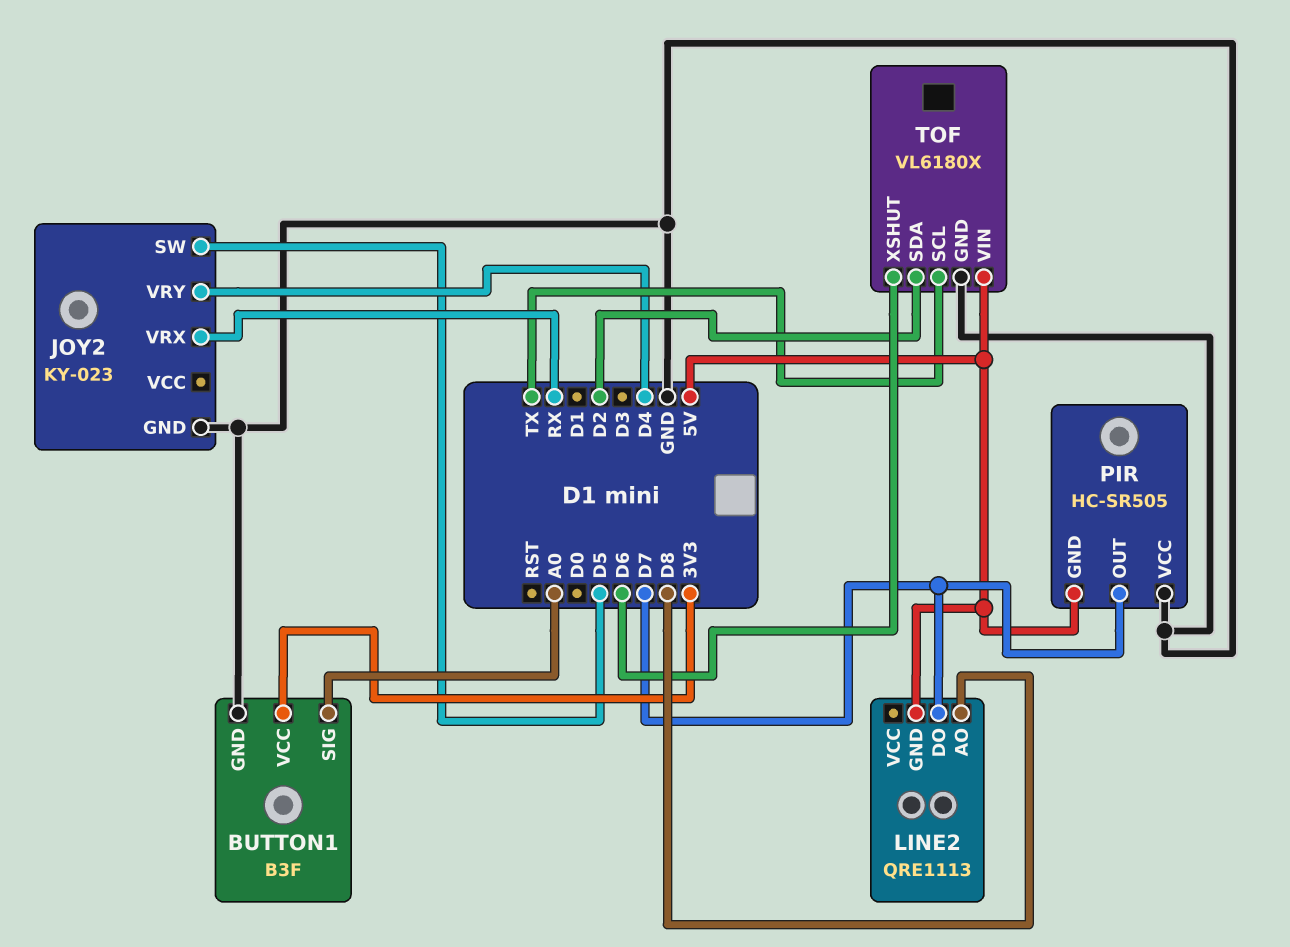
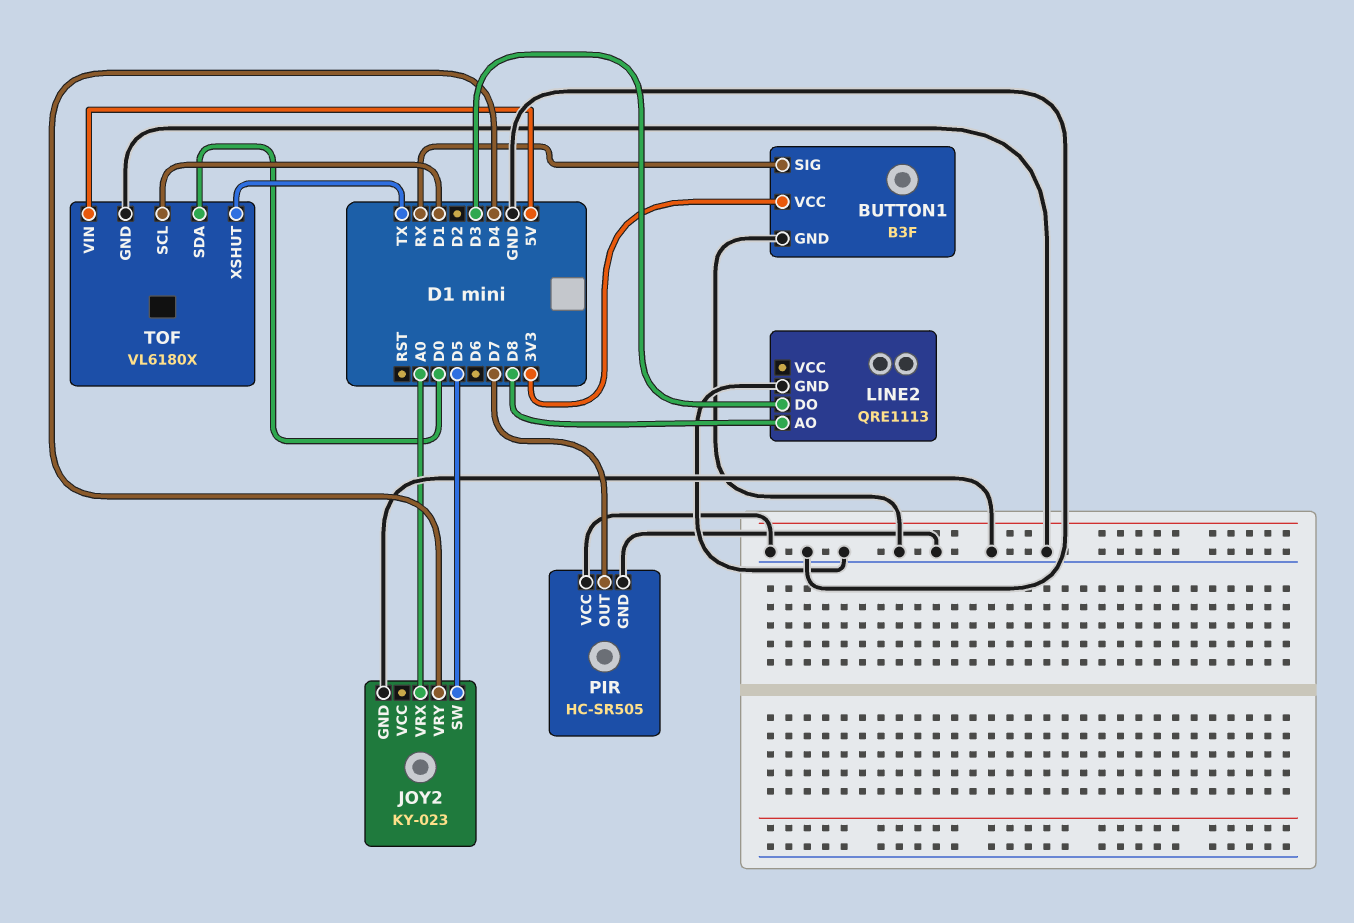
BUTTON1 pin SIG: A0 -> RX
JOY2 pin VRX: RX -> A0
LINE2 pin DO: D7 -> D3
LINE2 pin GND: 5V -> GND
PIR pin GND: 5V -> GND
TOF pin SCL: TX -> D1
TOF pin SDA: D2 -> D0
TOF pin XSHUT: D6 -> TX

